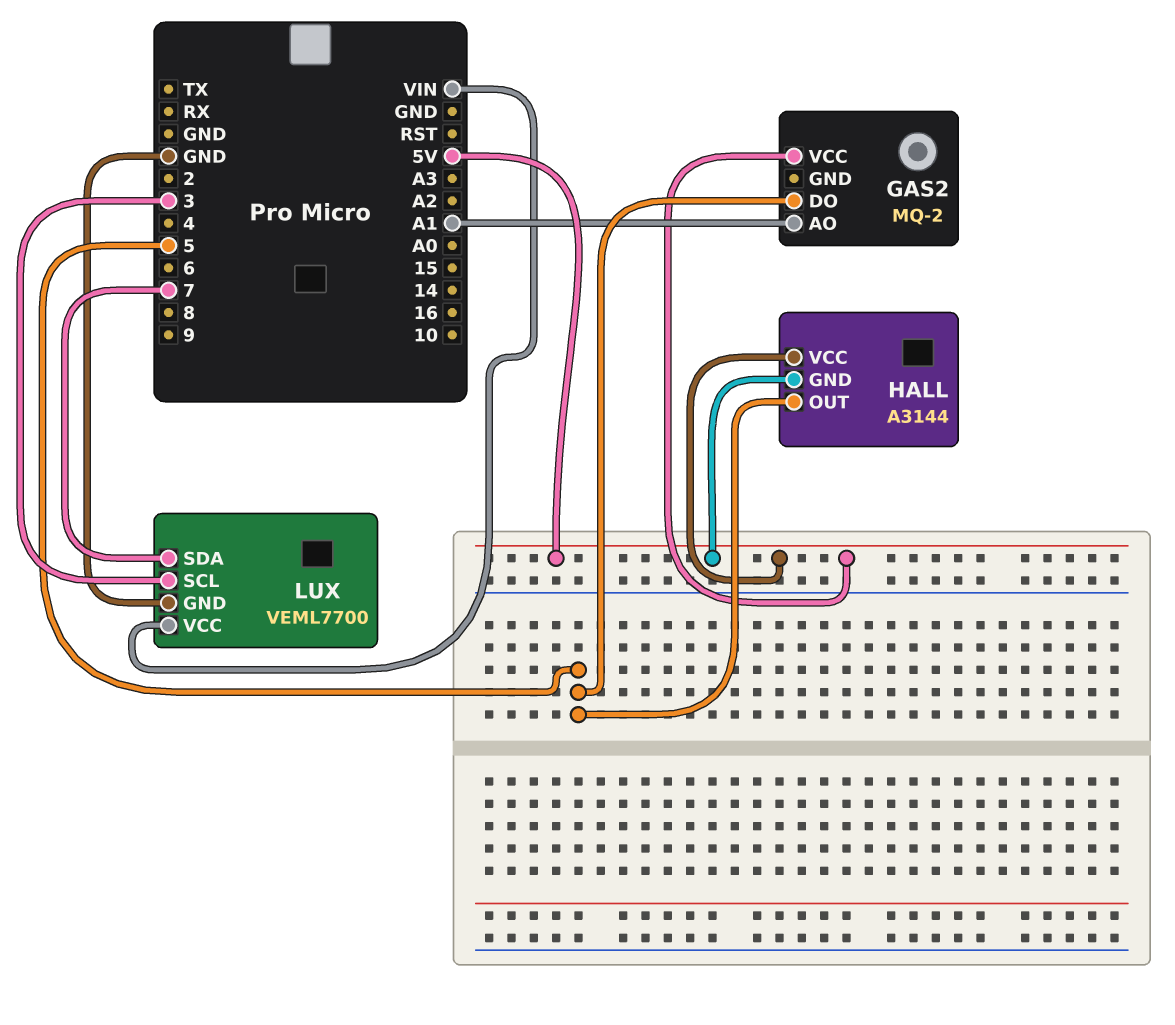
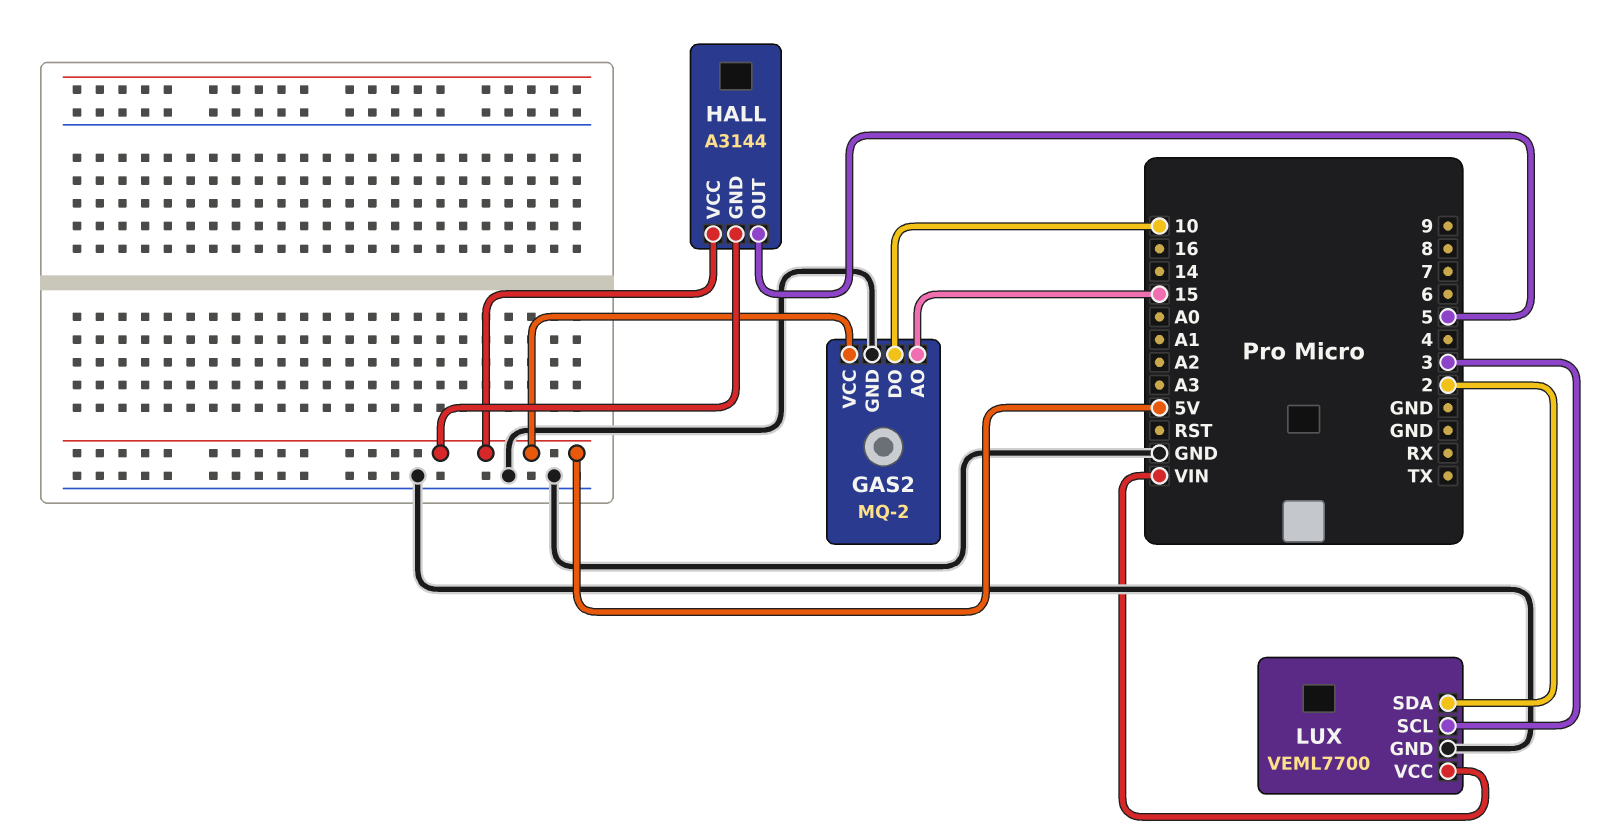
GAS2 pin AO: A1 -> 15
GAS2 pin DO: 5 -> 10
GAS2 pin GND: none -> GND
LUX pin SDA: 7 -> 2

